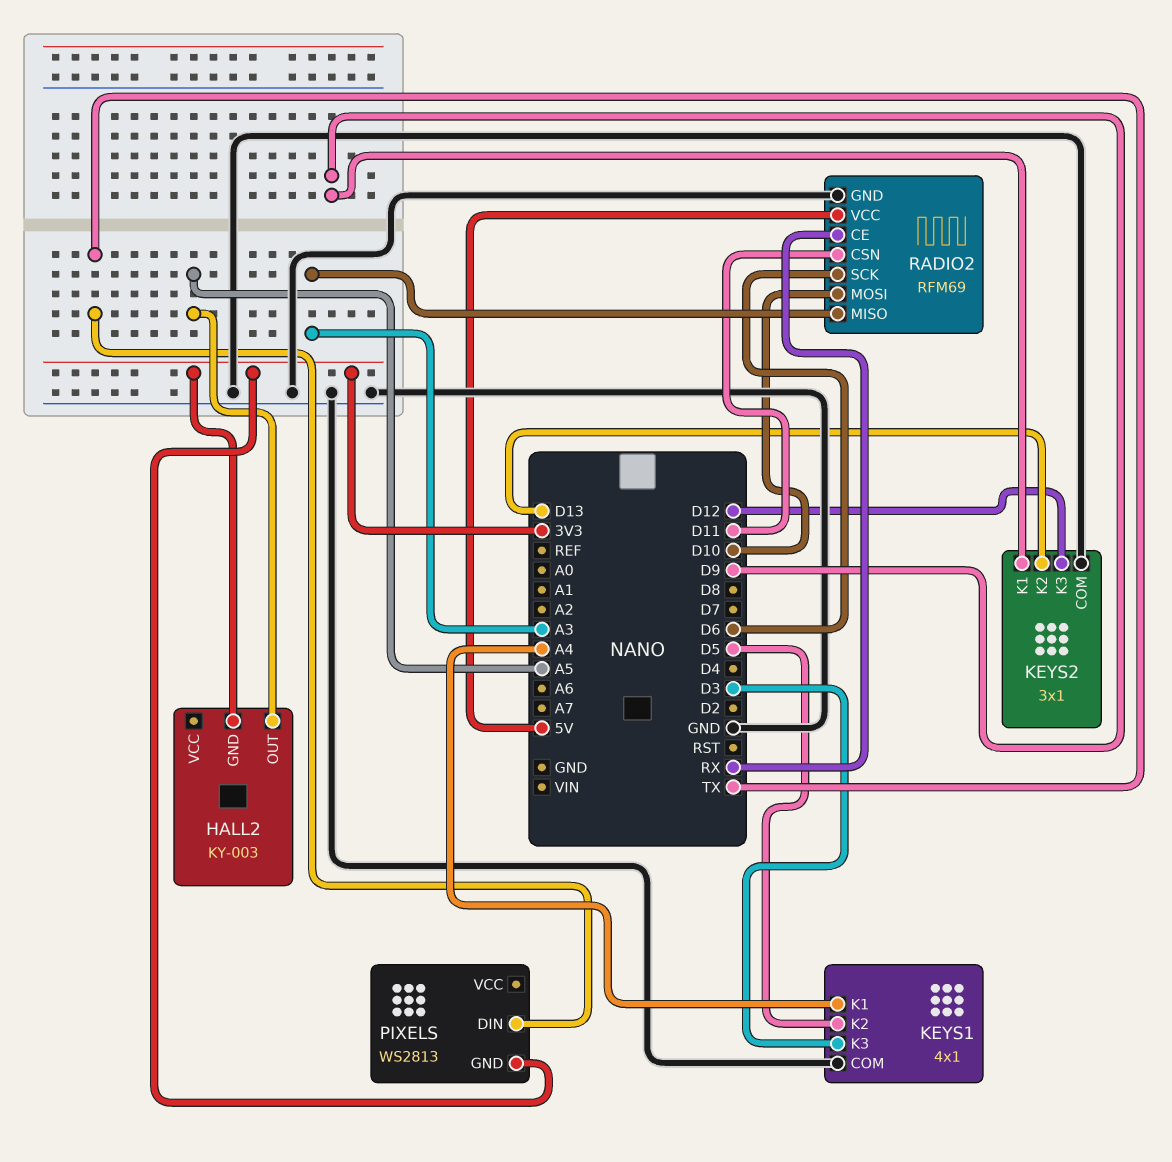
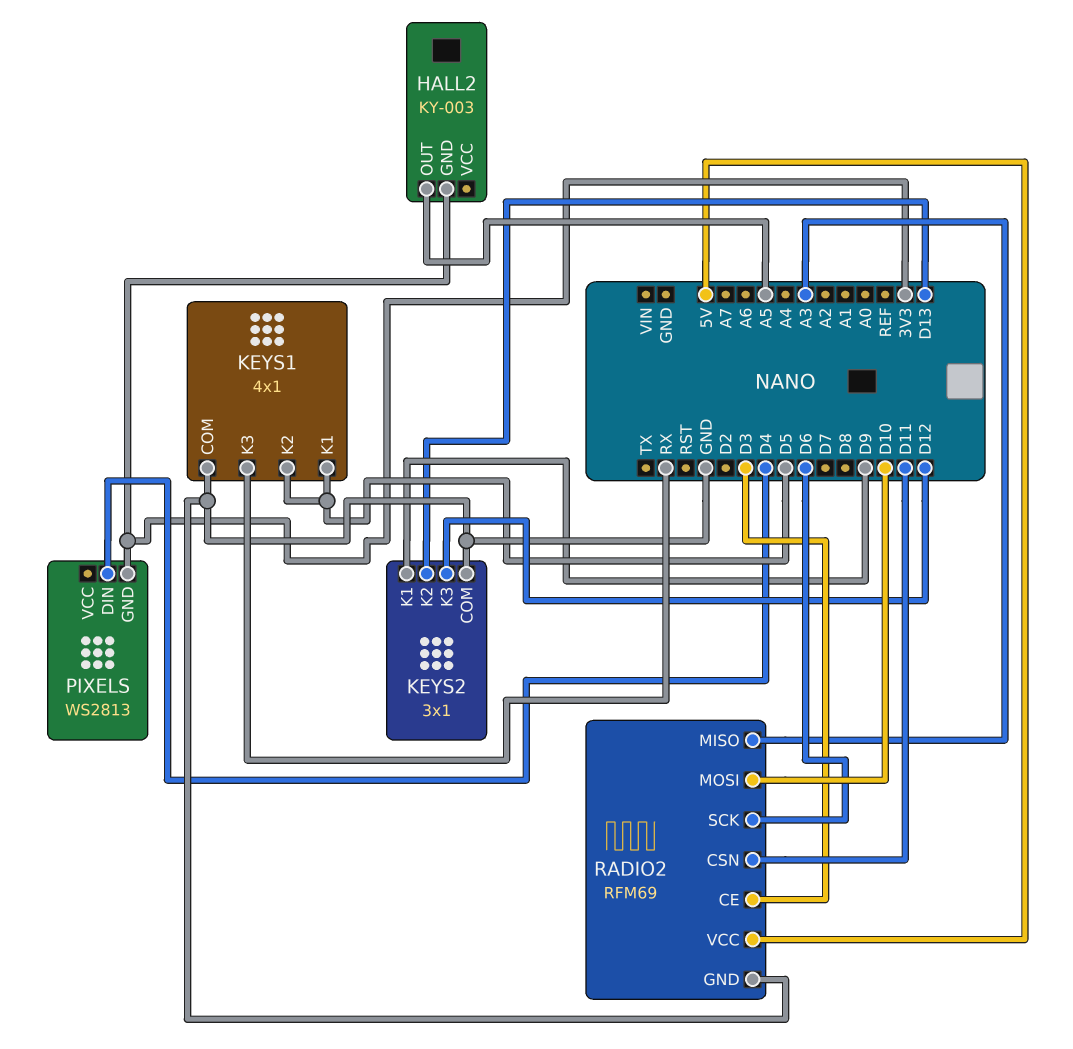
KEYS1 pin K1: A4 -> D5
KEYS1 pin K3: D3 -> RX
PIXELS pin DIN: TX -> D4
RADIO2 pin CE: RX -> D3

